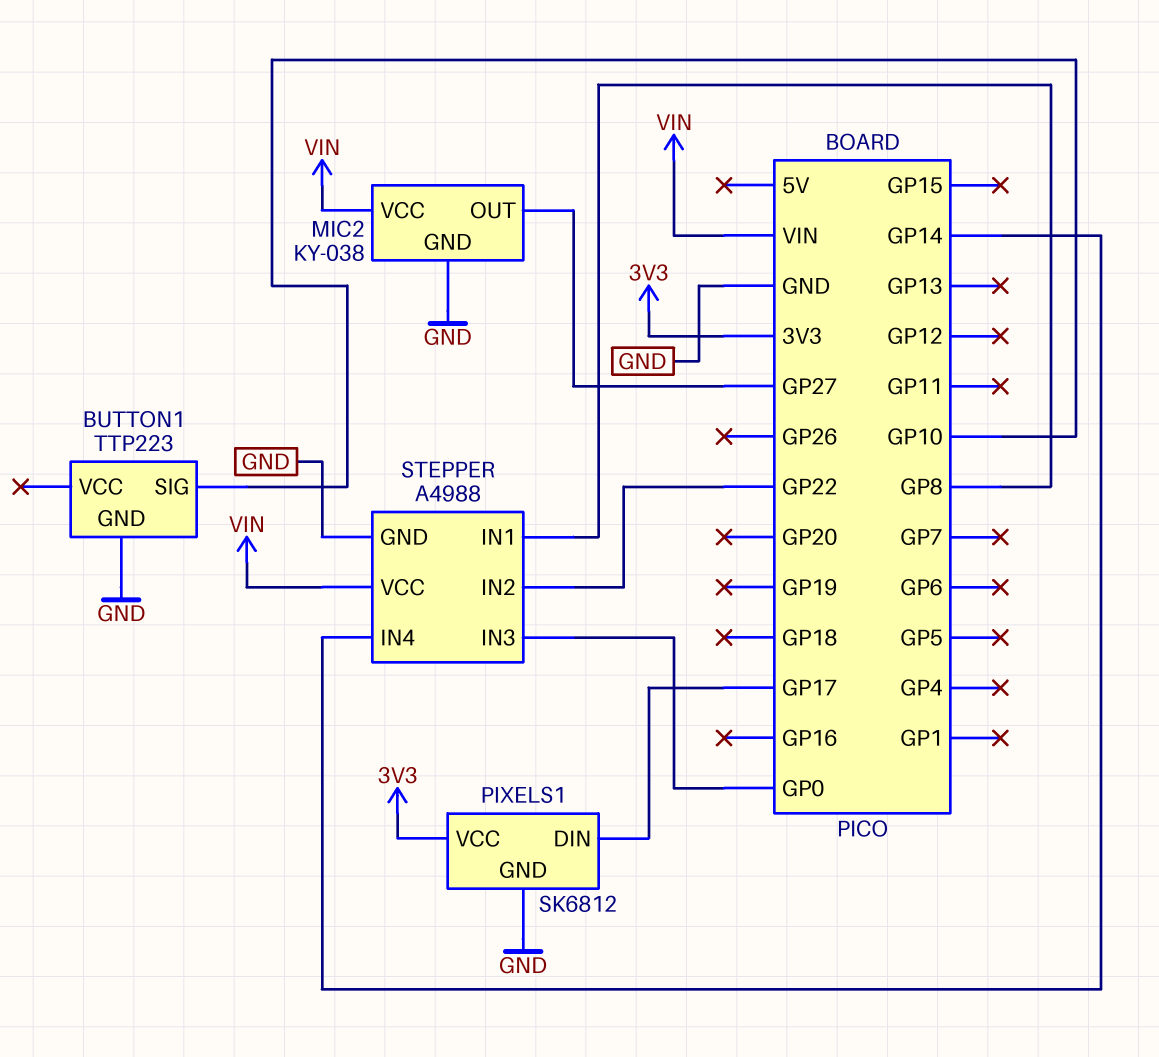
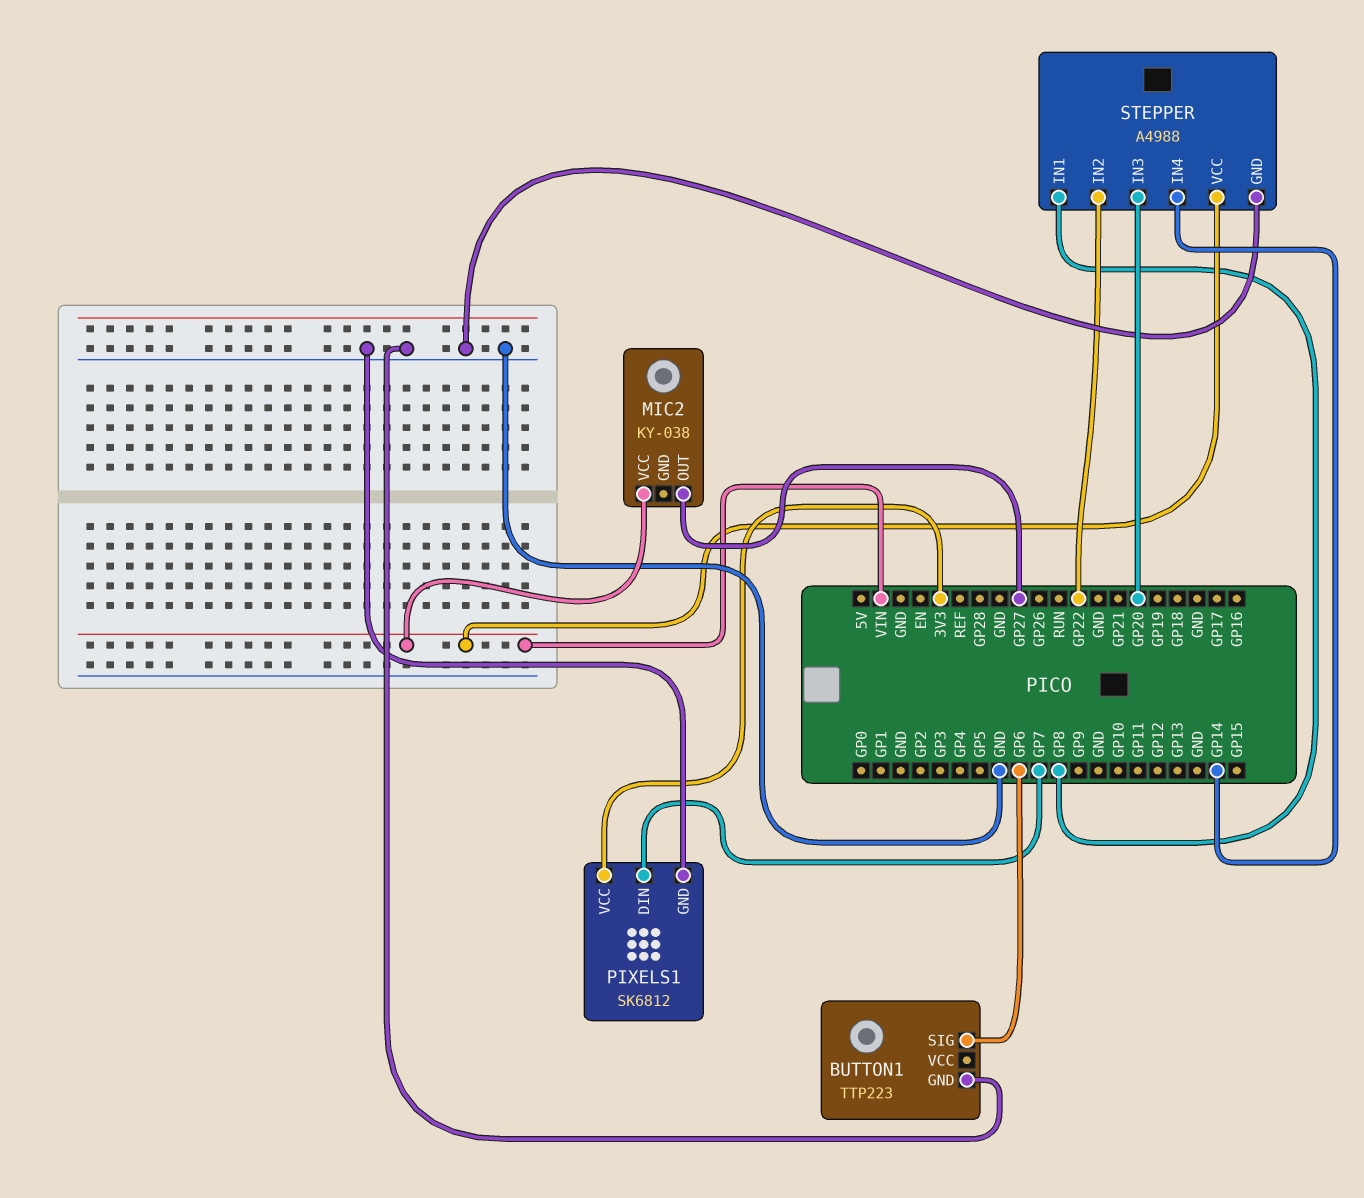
BUTTON1 pin SIG: GP10 -> GP6
MIC2 pin GND: GND -> none
PIXELS1 pin DIN: GP17 -> GP7
STEPPER pin IN3: GP0 -> GP20

